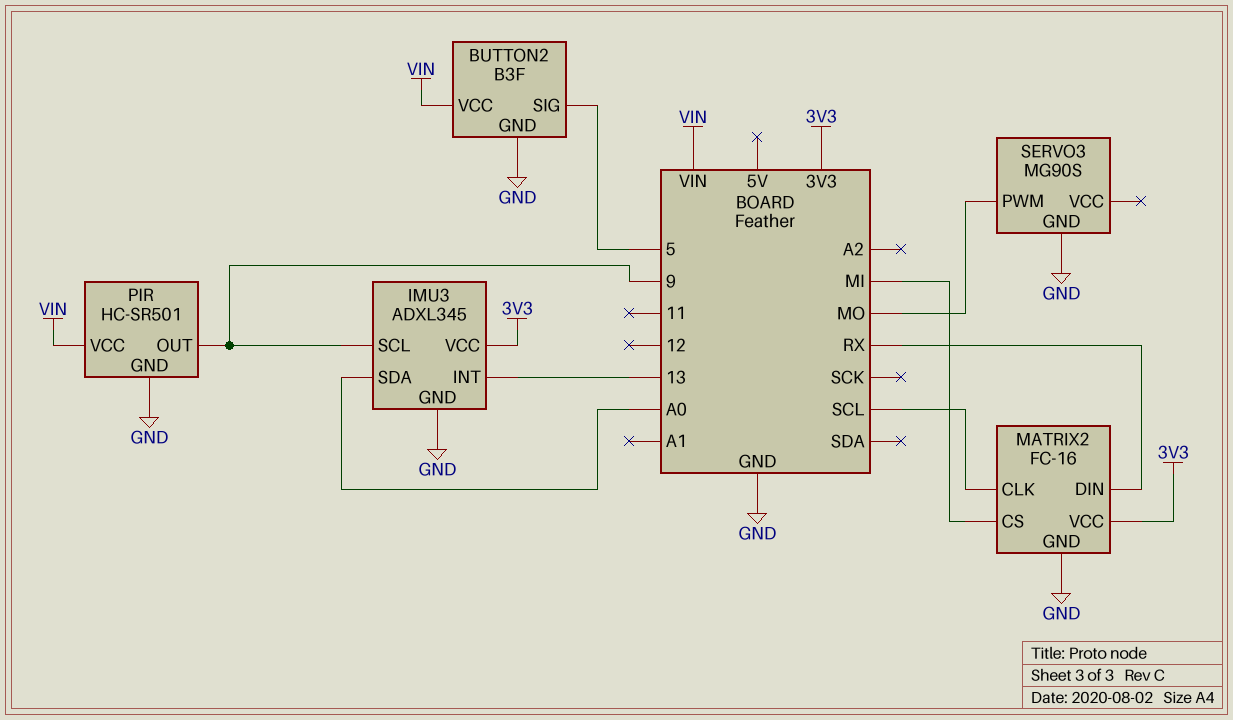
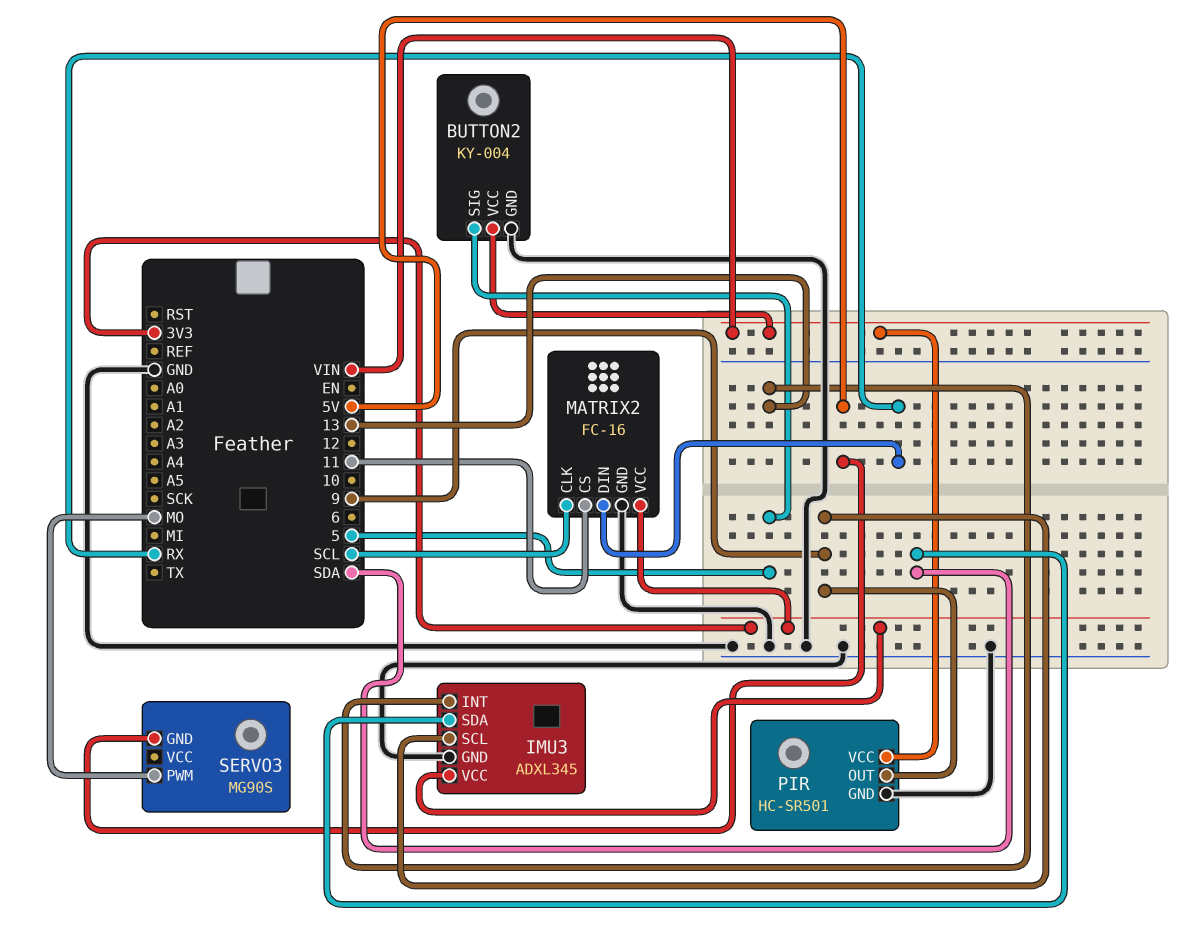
BUTTON2: B3F -> KY-004
IMU3 pin SDA: A0 -> SDA
MATRIX2 pin CS: MI -> 11
SERVO3 pin GND: GND -> 5V

